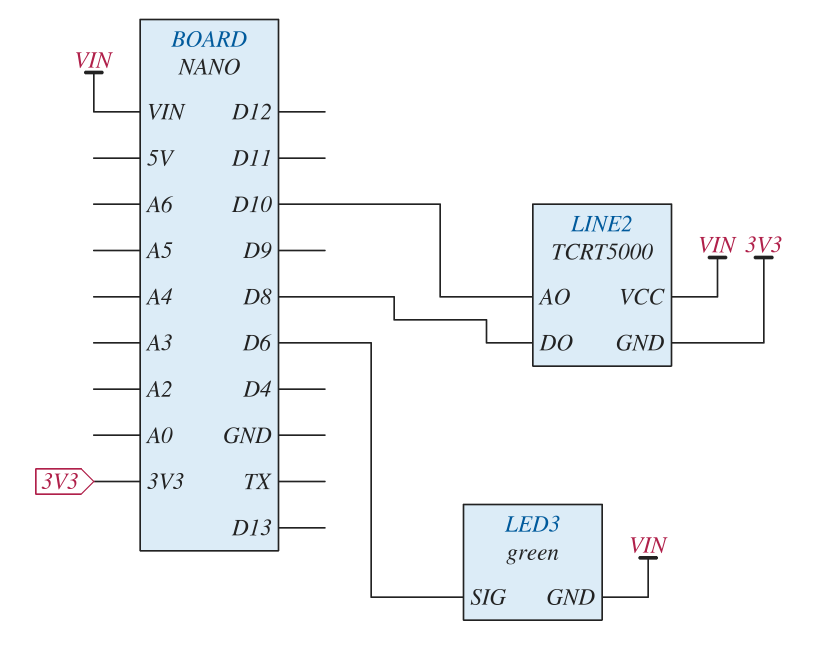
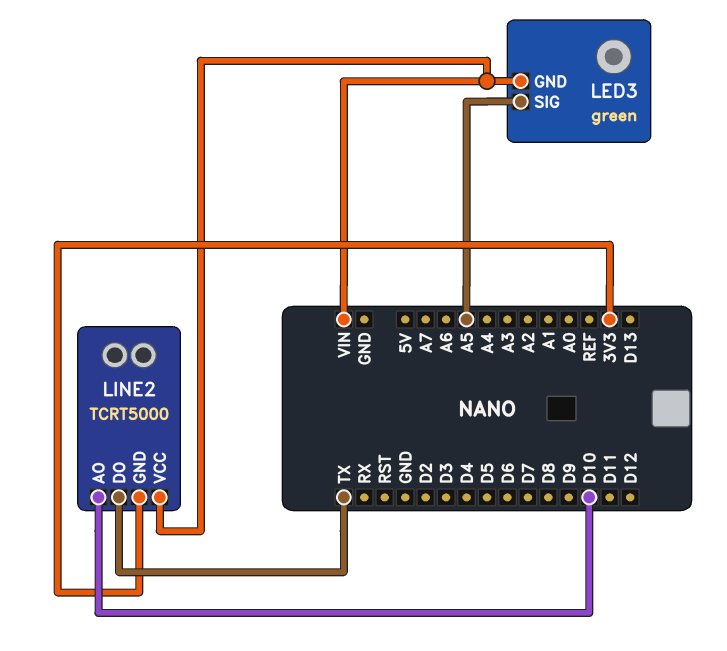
LED3 pin SIG: D6 -> A5
LINE2 pin DO: D8 -> TX

